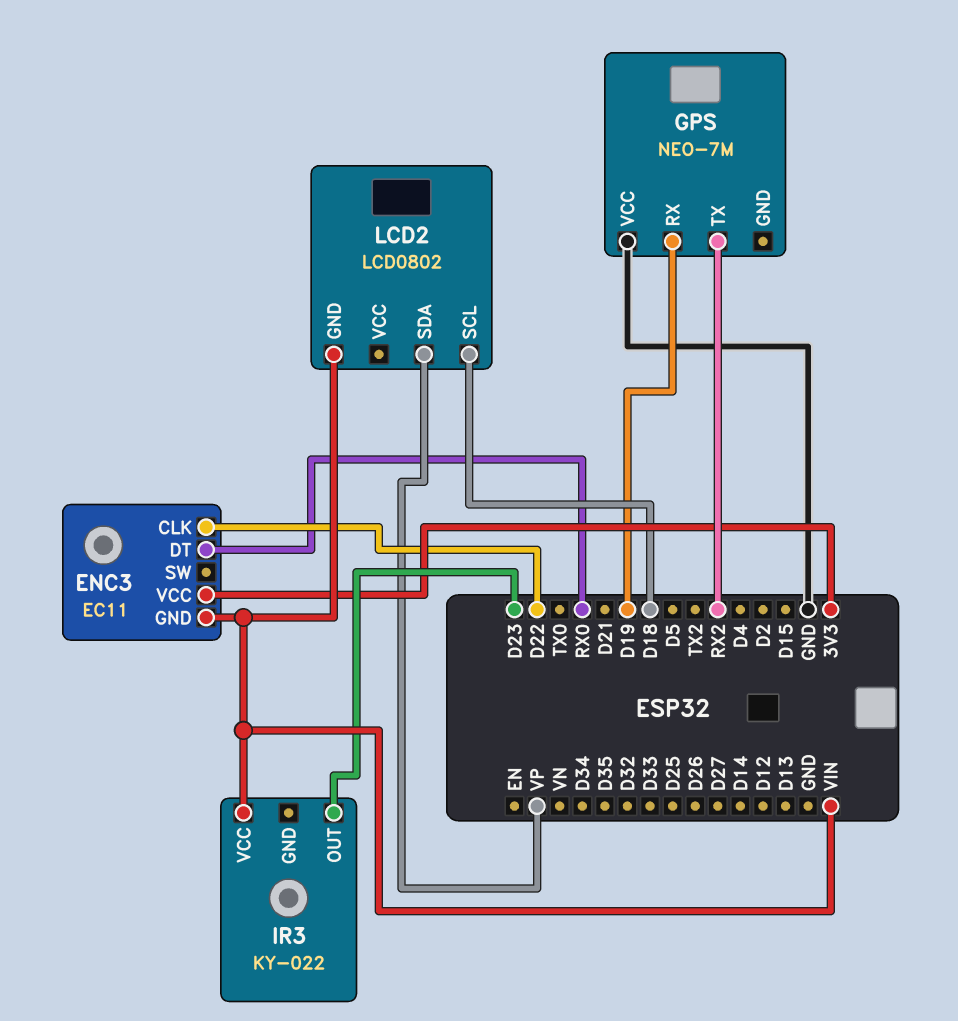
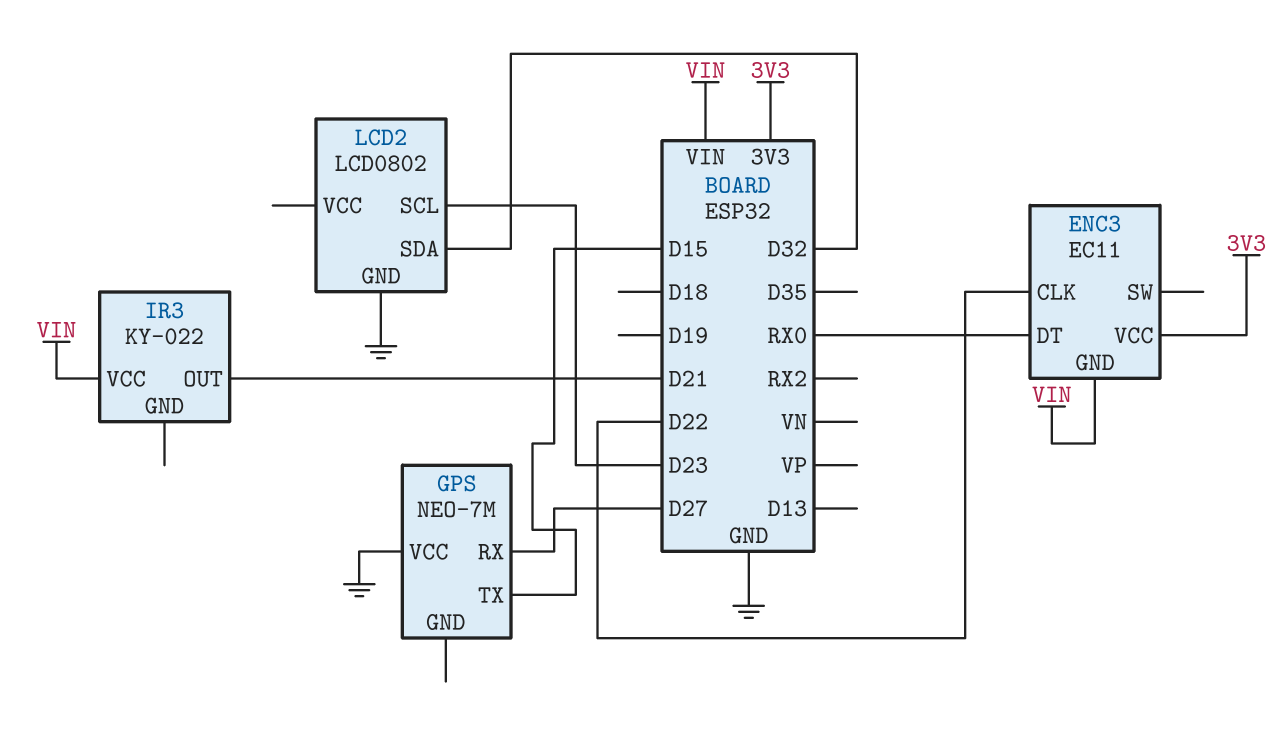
GPS pin RX: D19 -> D27
GPS pin TX: RX2 -> D15
IR3 pin OUT: D23 -> D21
LCD2 pin GND: VIN -> GND
LCD2 pin SCL: D18 -> D23
LCD2 pin SDA: VP -> D32

